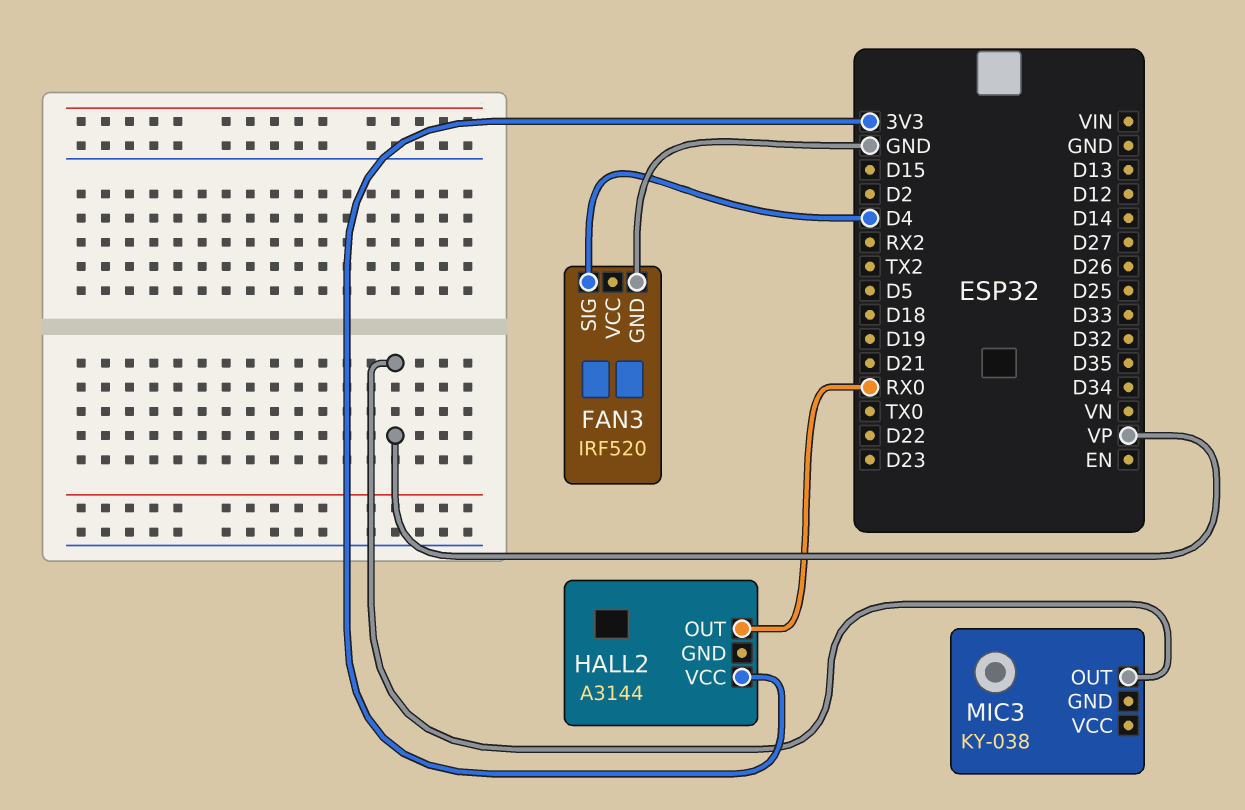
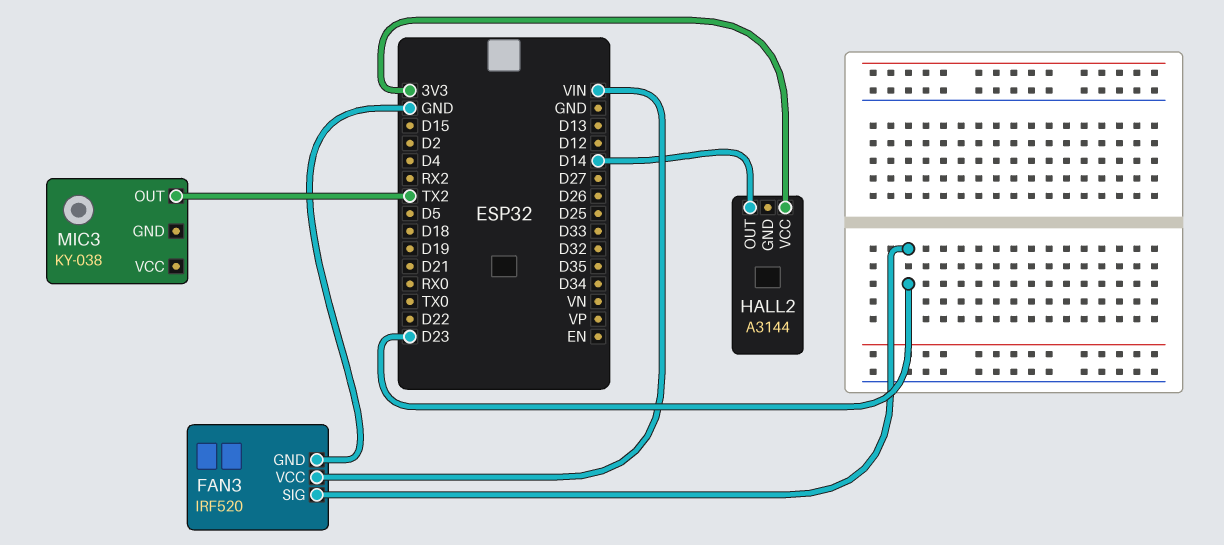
FAN3 pin SIG: D4 -> D23
FAN3 pin VCC: none -> VIN
HALL2 pin OUT: RX0 -> D14
MIC3 pin OUT: VP -> TX2

